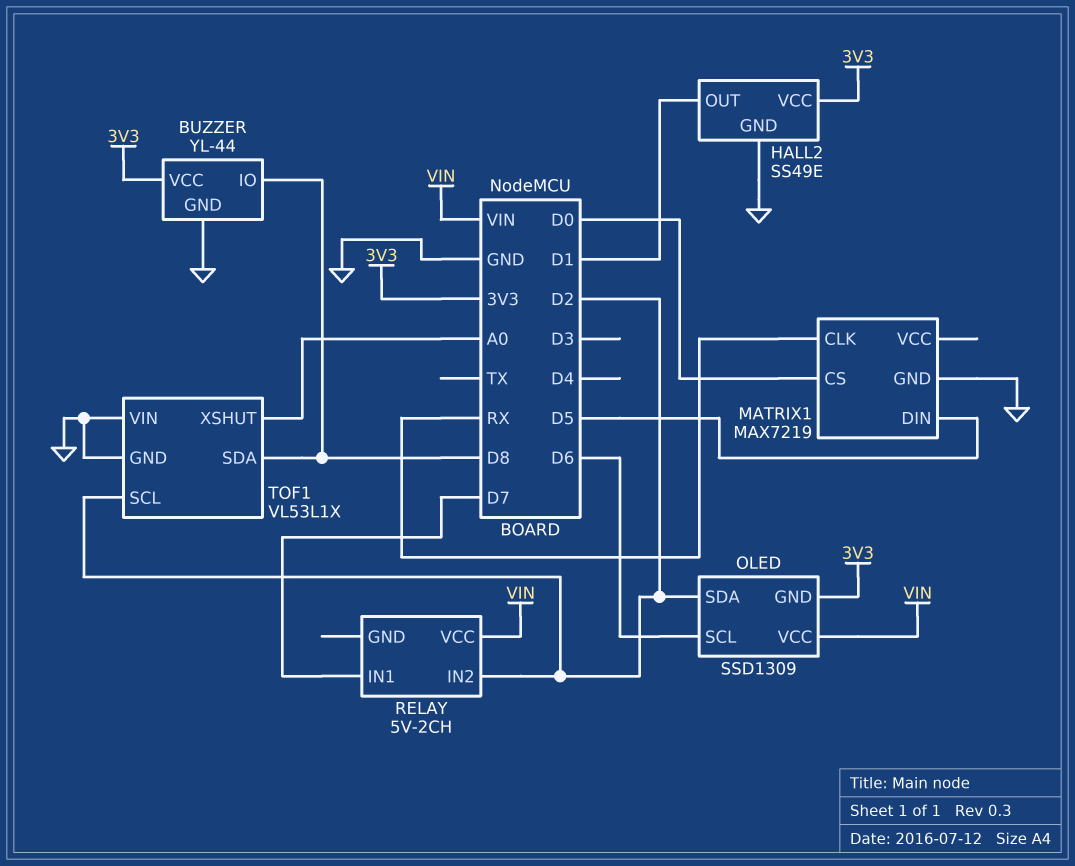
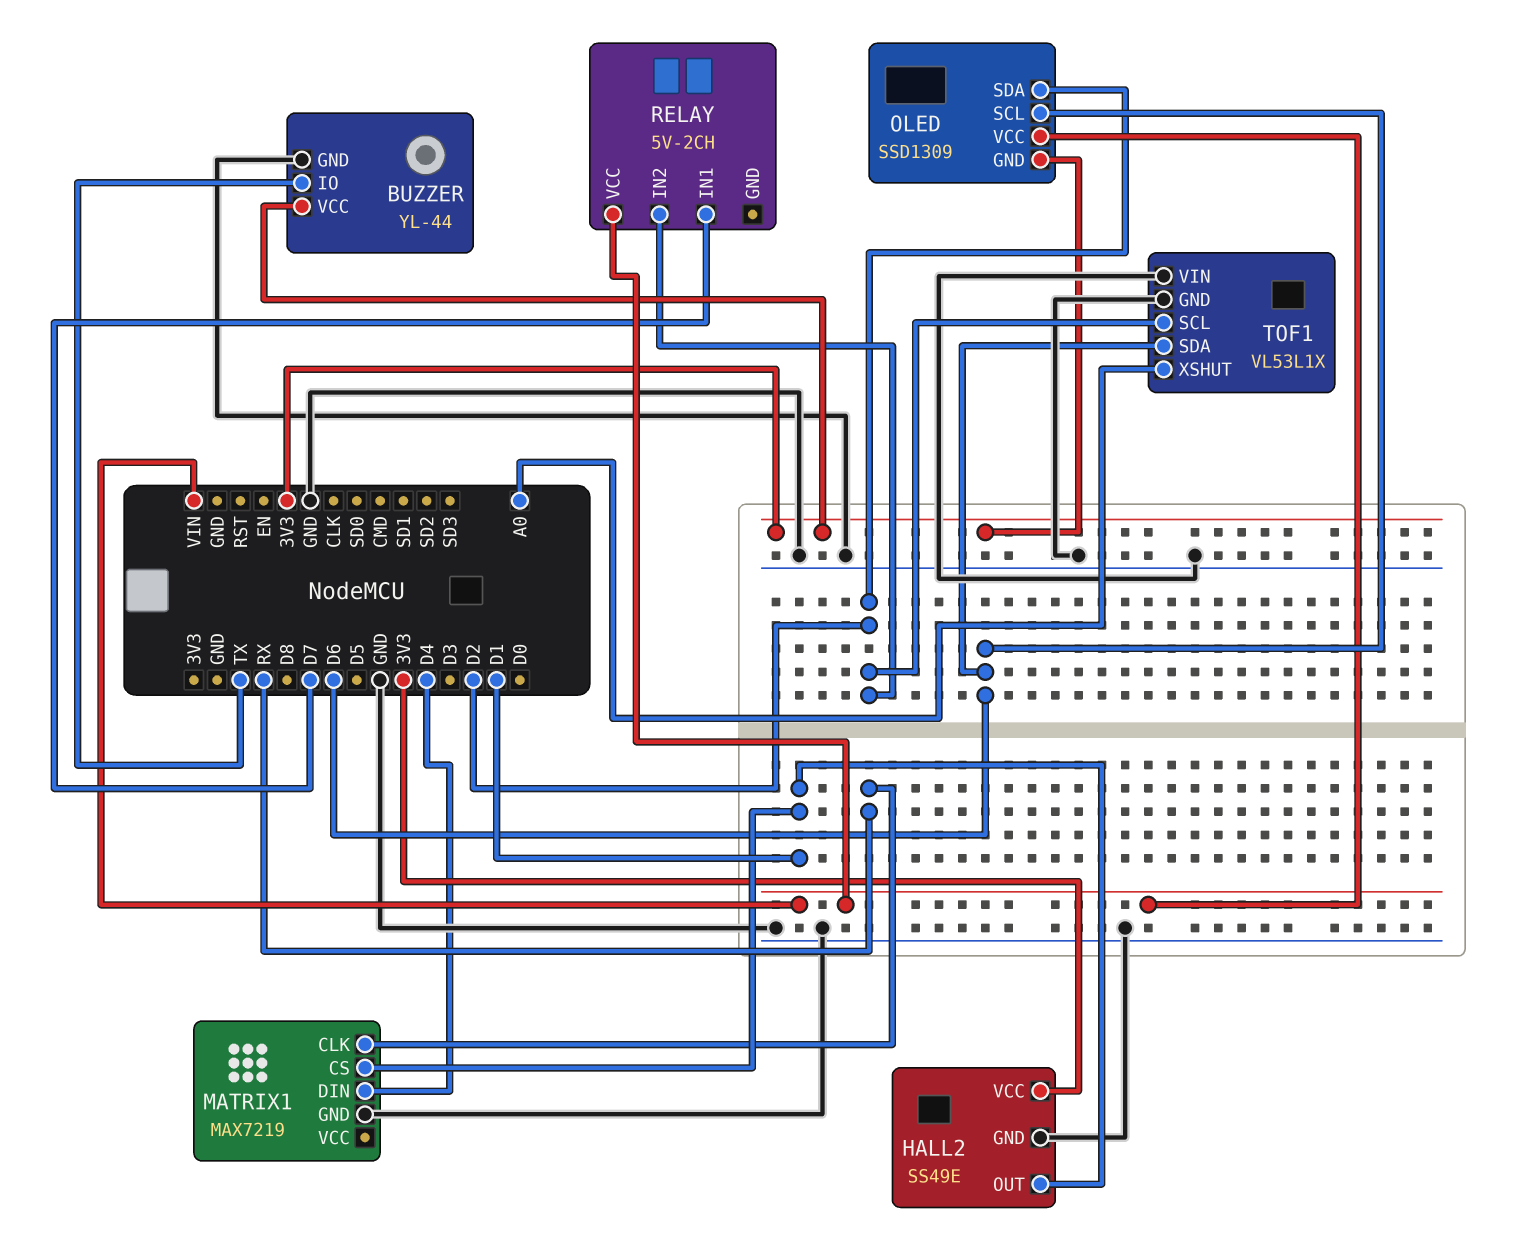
BUZZER pin IO: D8 -> TX
MATRIX1 pin CS: D0 -> D1
MATRIX1 pin DIN: D5 -> D4
TOF1 pin SDA: D8 -> D6

